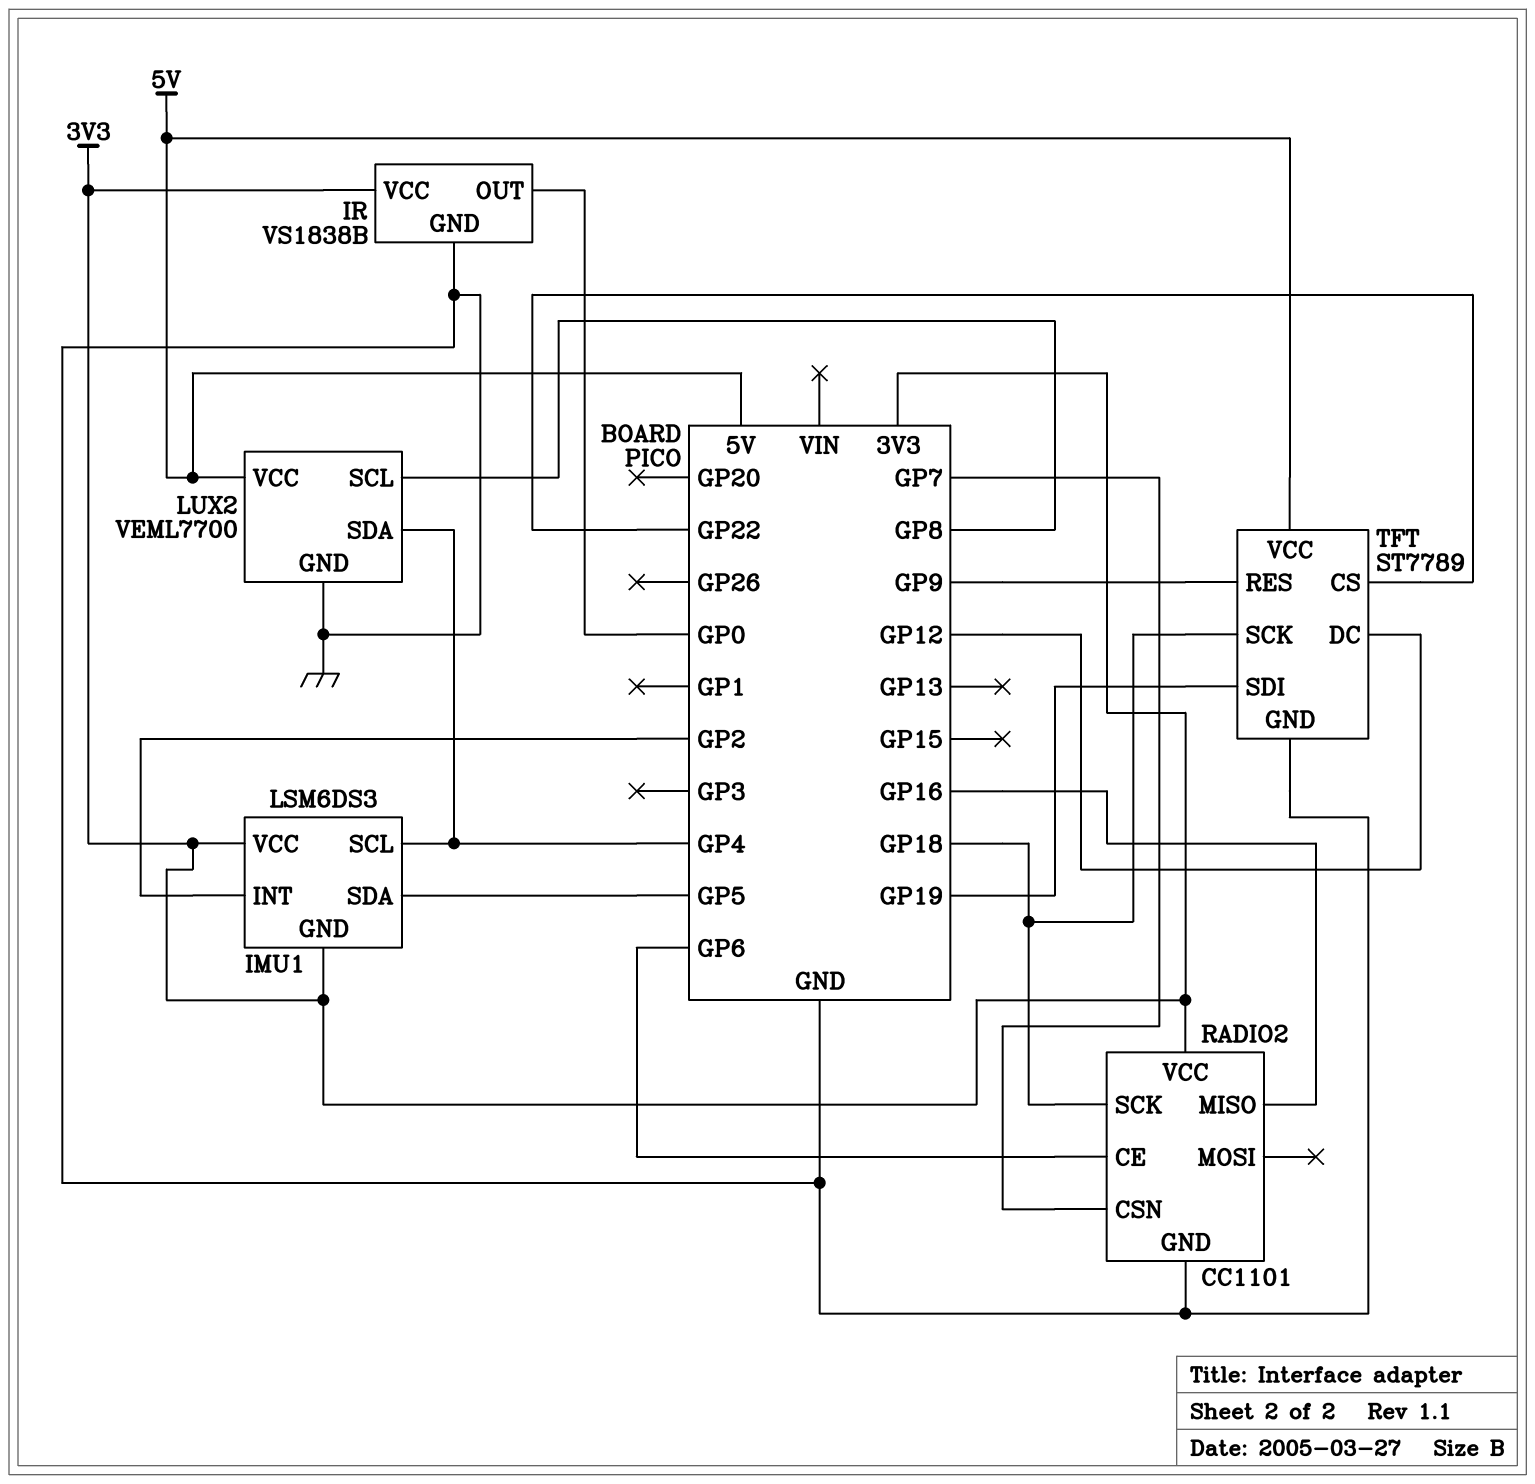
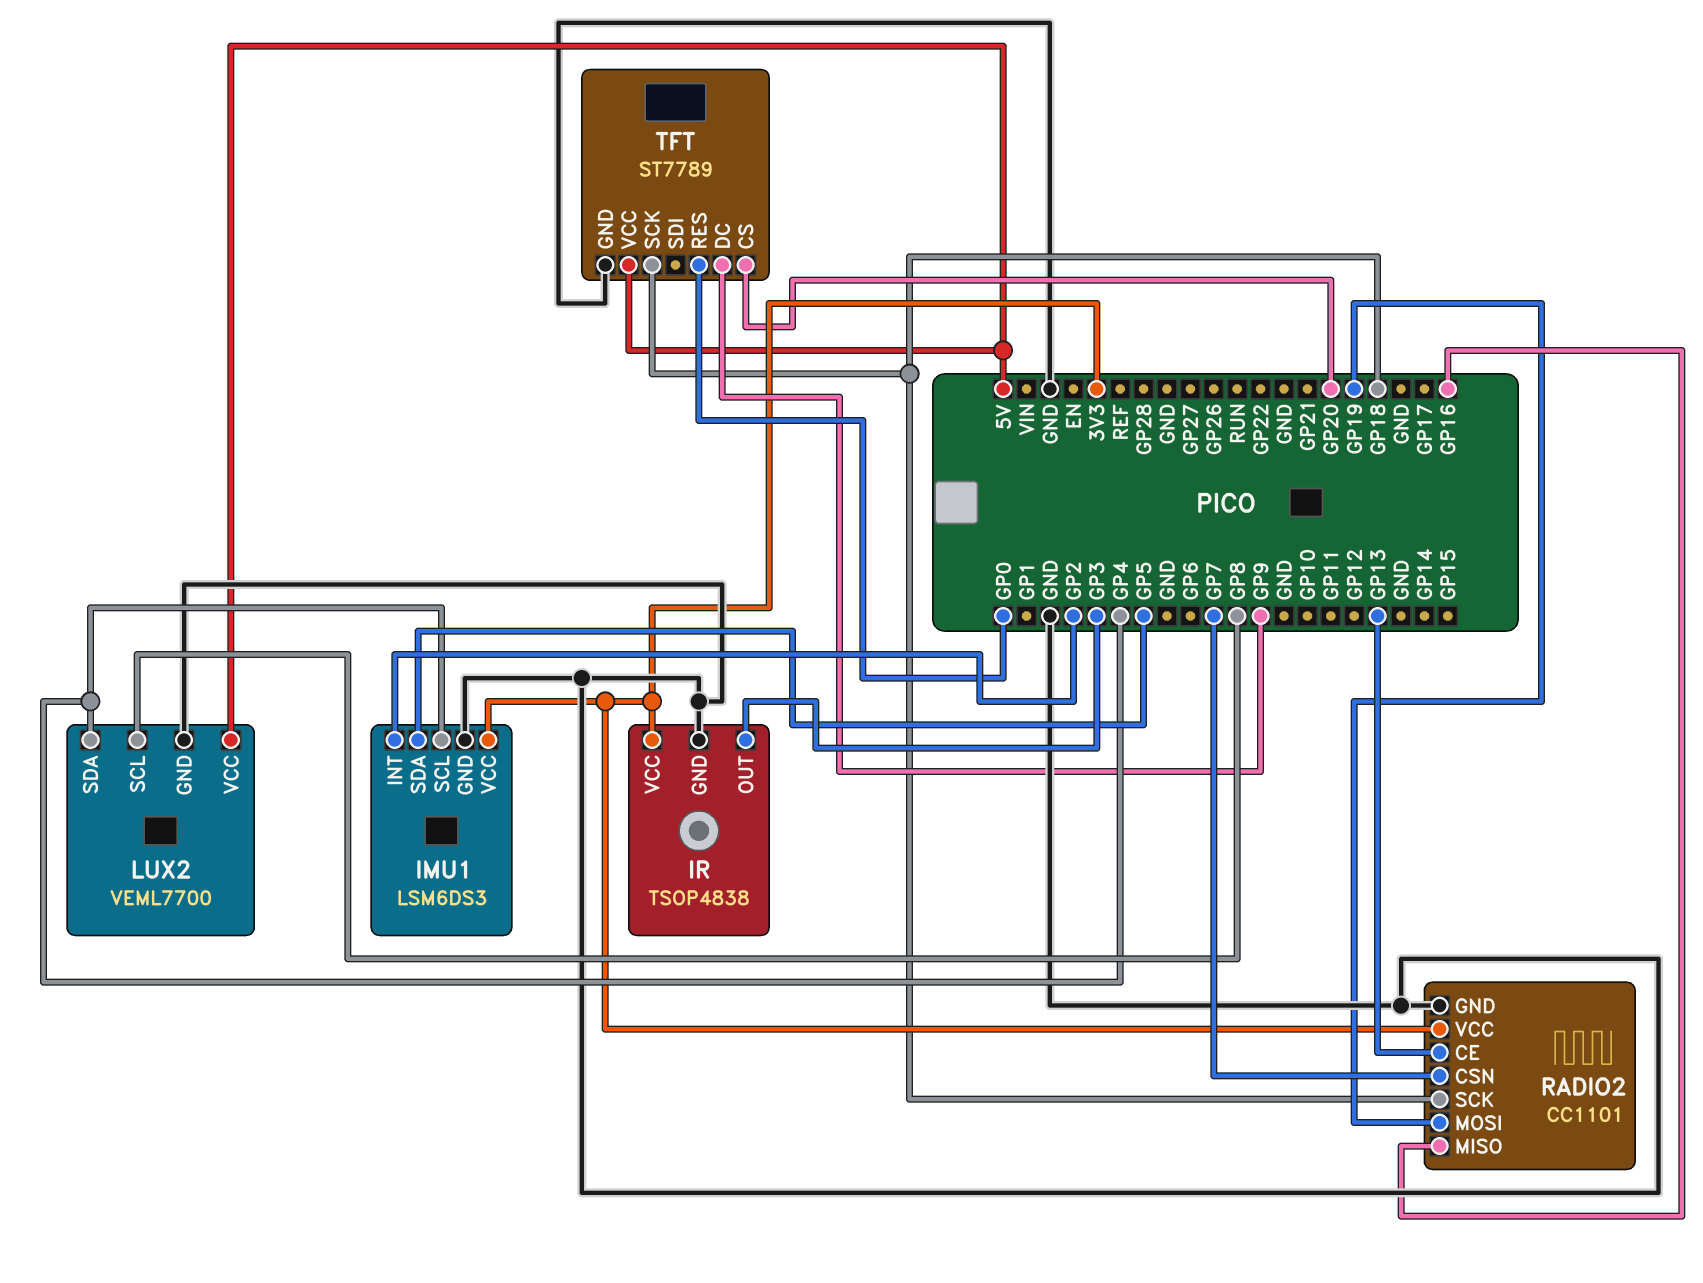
IMU1 pin GND: 3V3 -> GND
IR: VS1838B -> TSOP4838
IR pin OUT: GP0 -> GP3
RADIO2 pin CE: GP6 -> GP13
RADIO2 pin MOSI: none -> GP19
TFT pin CS: GP22 -> GP20
TFT pin DC: GP12 -> GP9
TFT pin RES: GP9 -> GP0
TFT pin SDI: GP19 -> none

